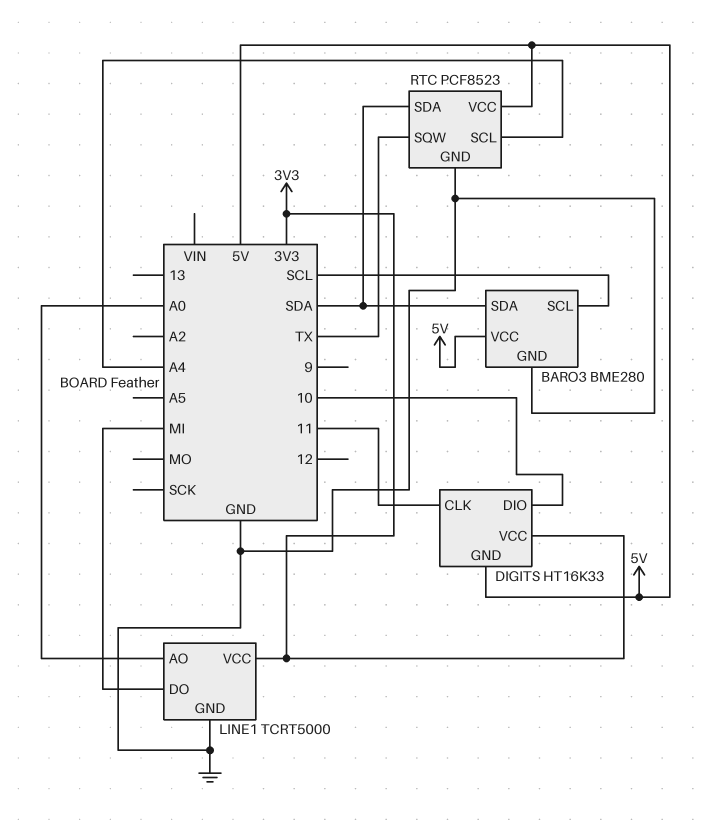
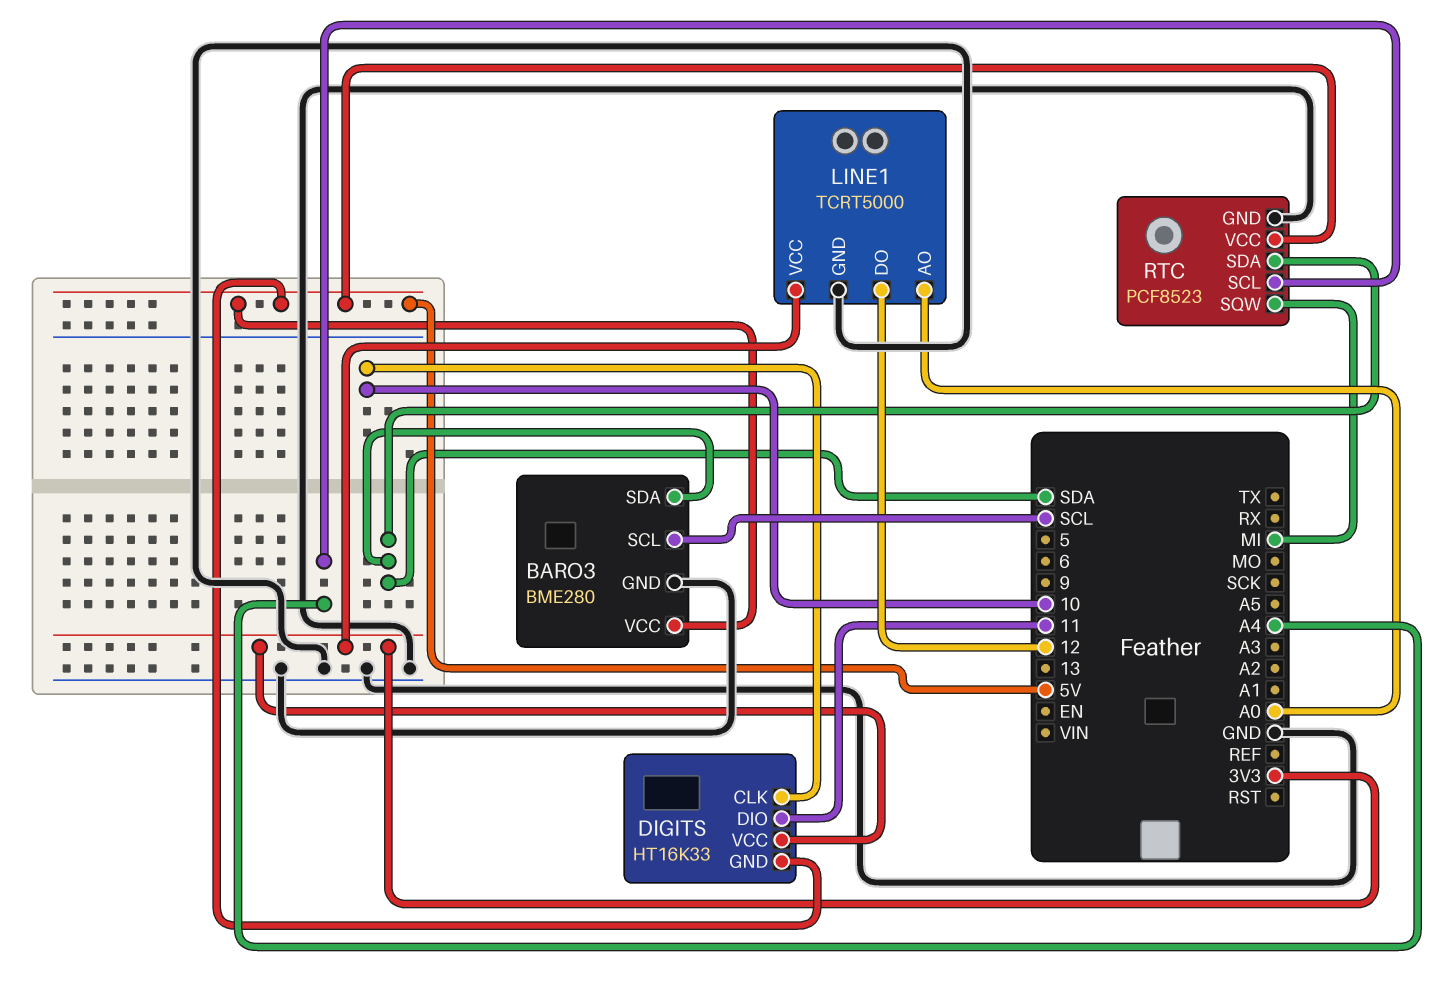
DIGITS pin CLK: 11 -> 10
DIGITS pin DIO: 10 -> 11
LINE1 pin DO: MI -> 12
RTC pin SQW: TX -> MI

